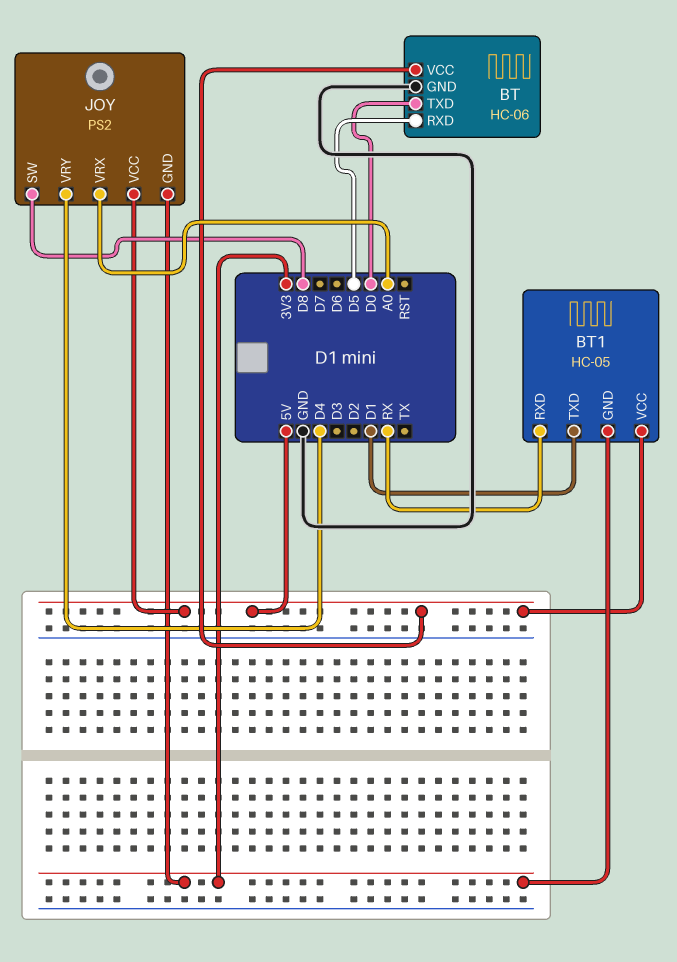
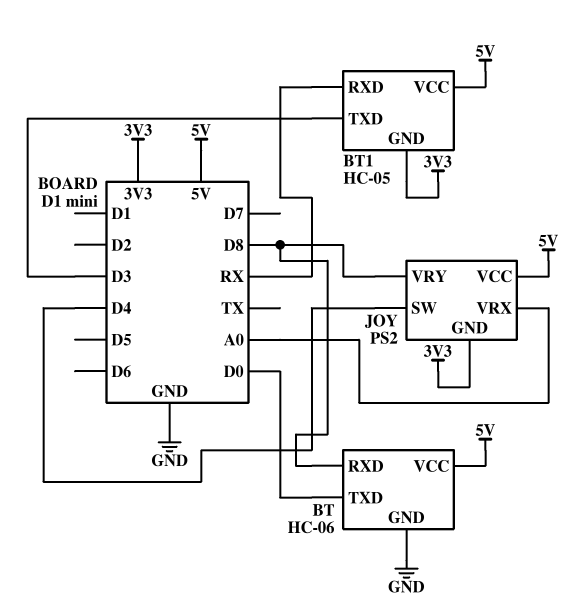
BT pin RXD: D5 -> D8
BT1 pin TXD: D1 -> D3
JOY pin SW: D8 -> D4
JOY pin VRY: D4 -> D8

